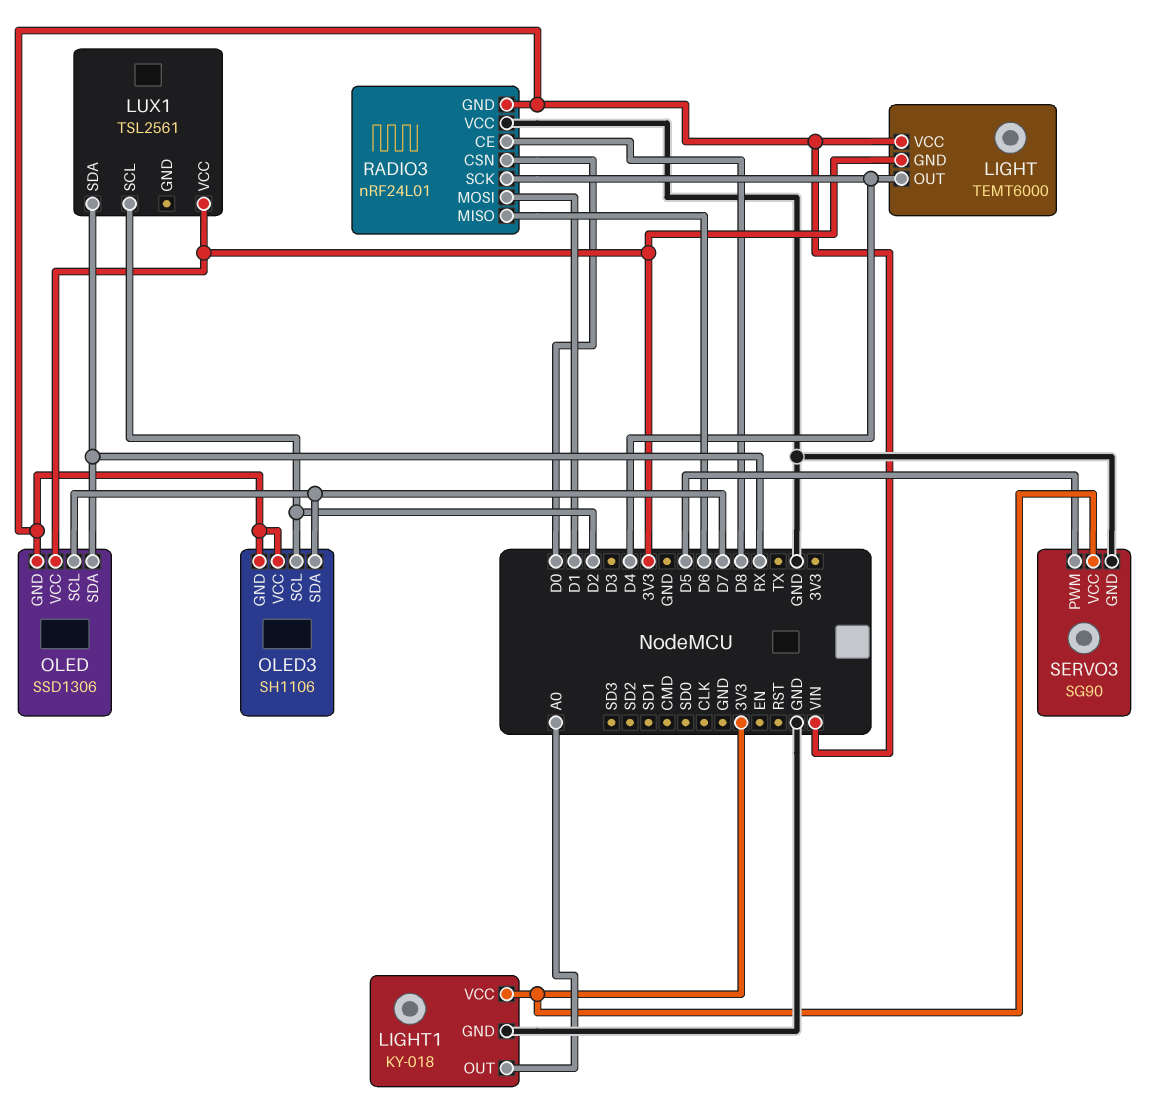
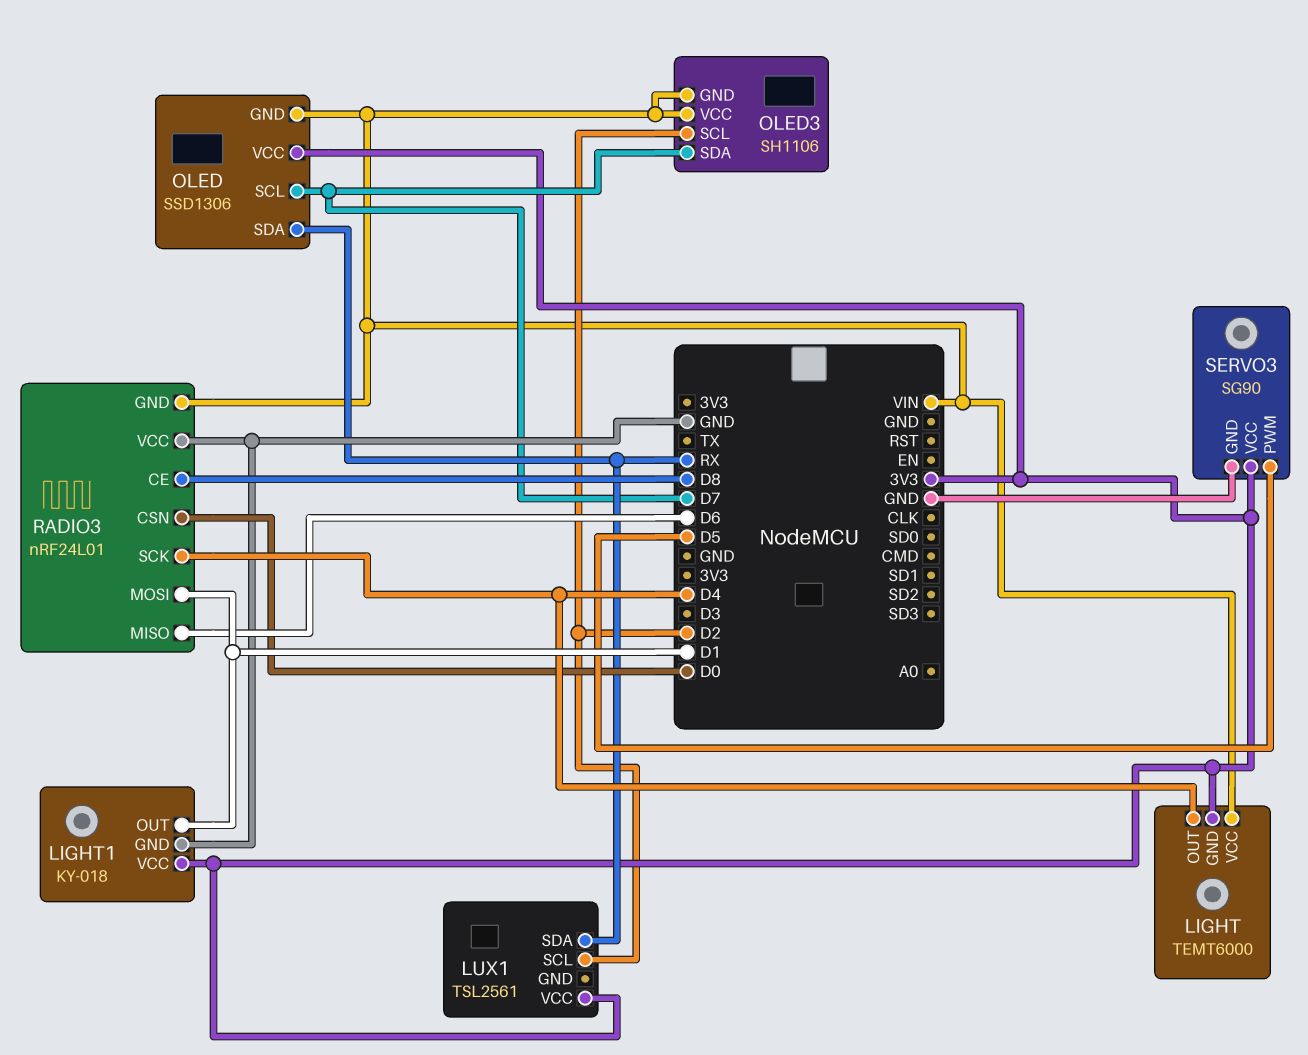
LIGHT1 pin OUT: A0 -> D1

